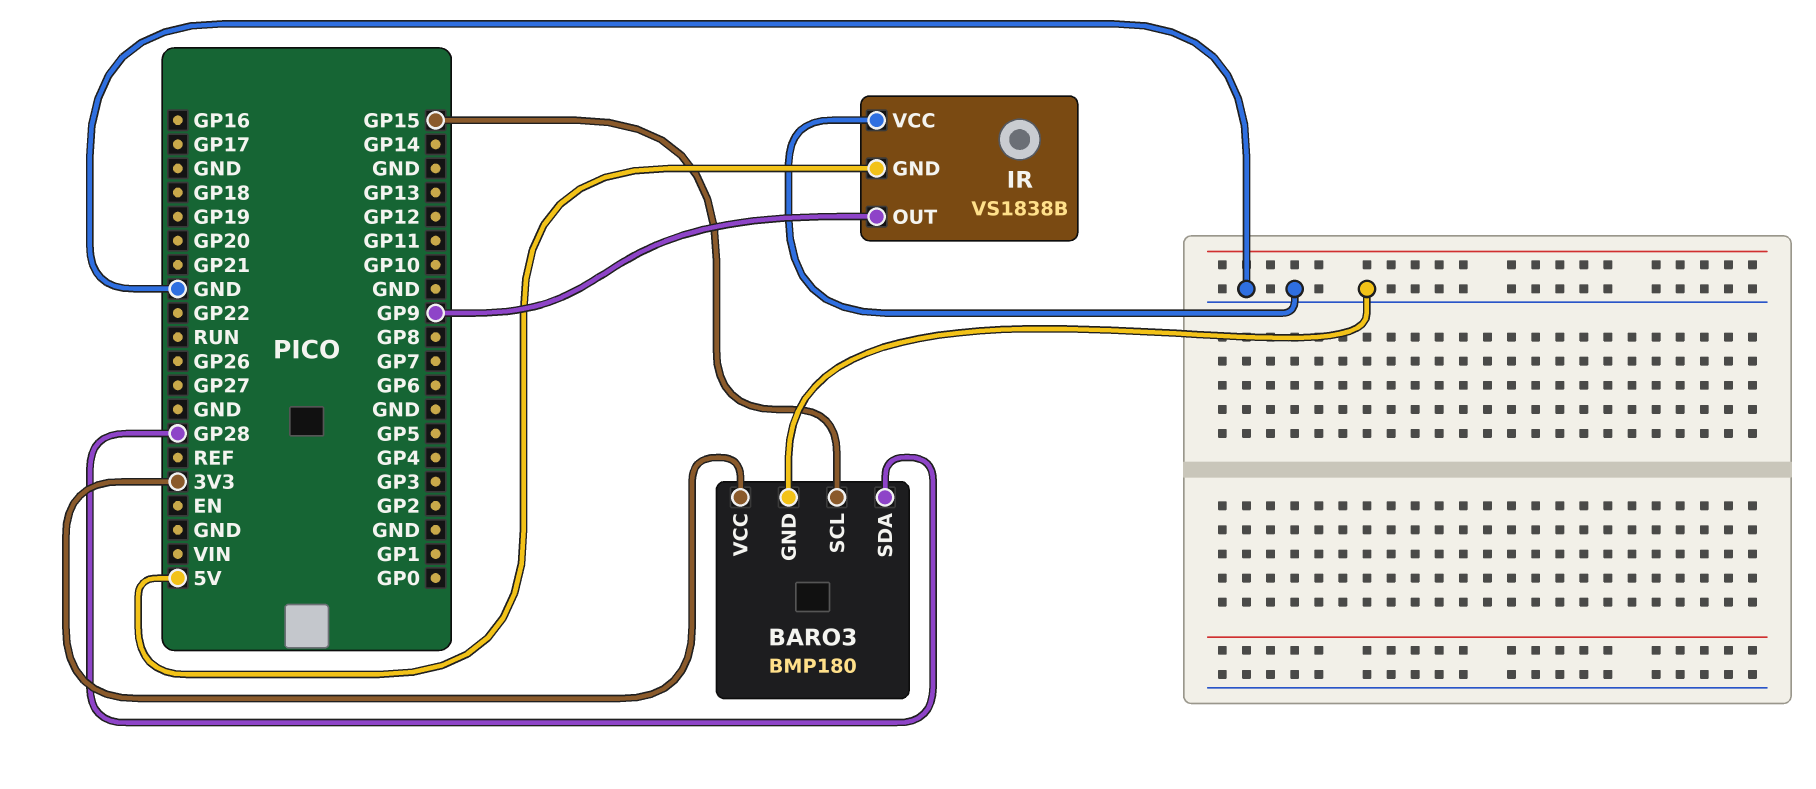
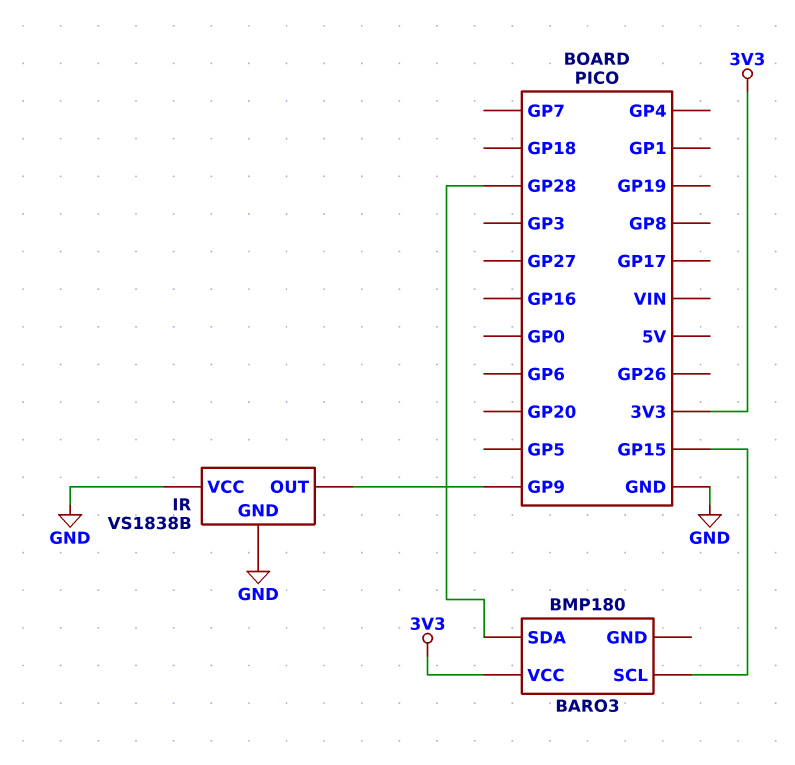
BARO3 pin GND: GND -> none
IR pin GND: 5V -> GND

